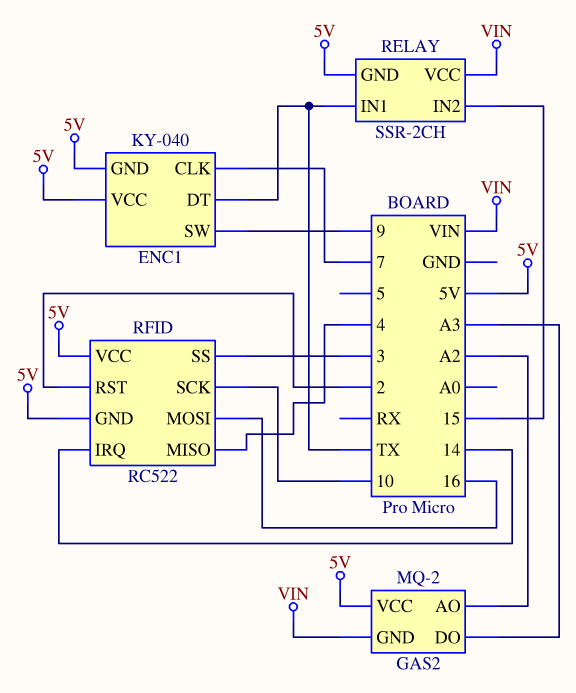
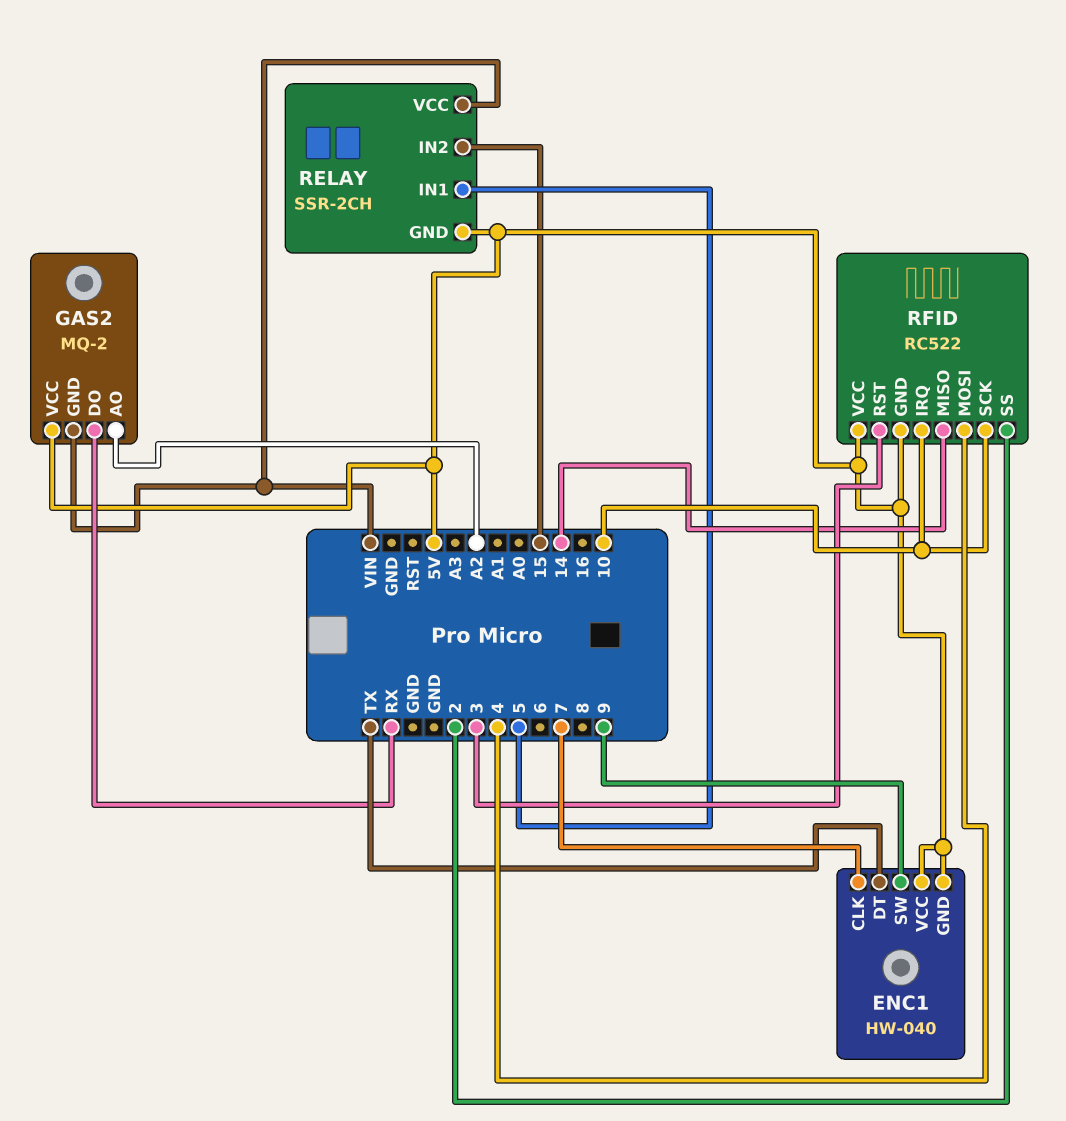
ENC1: KY-040 -> HW-040
GAS2 pin DO: A3 -> RX
RELAY pin IN1: TX -> 5
RFID pin IRQ: 14 -> 10
RFID pin MISO: 4 -> 14
RFID pin MOSI: 16 -> 4
RFID pin RST: 2 -> 3
RFID pin SS: 3 -> 2

